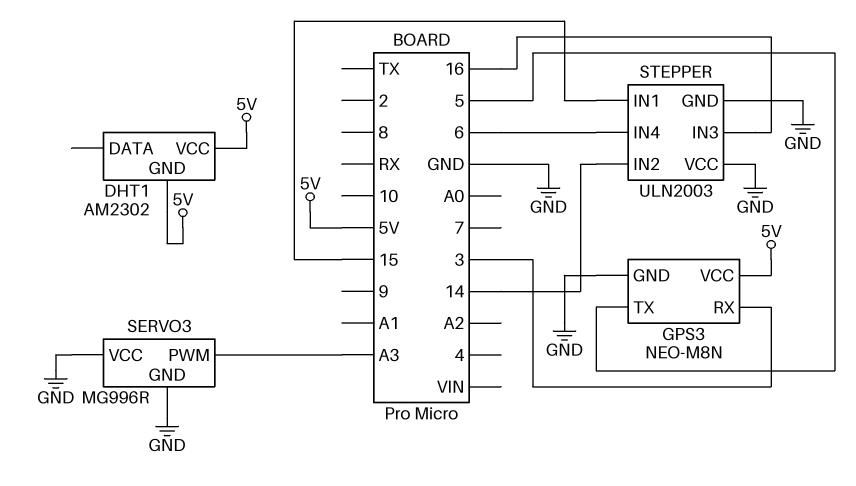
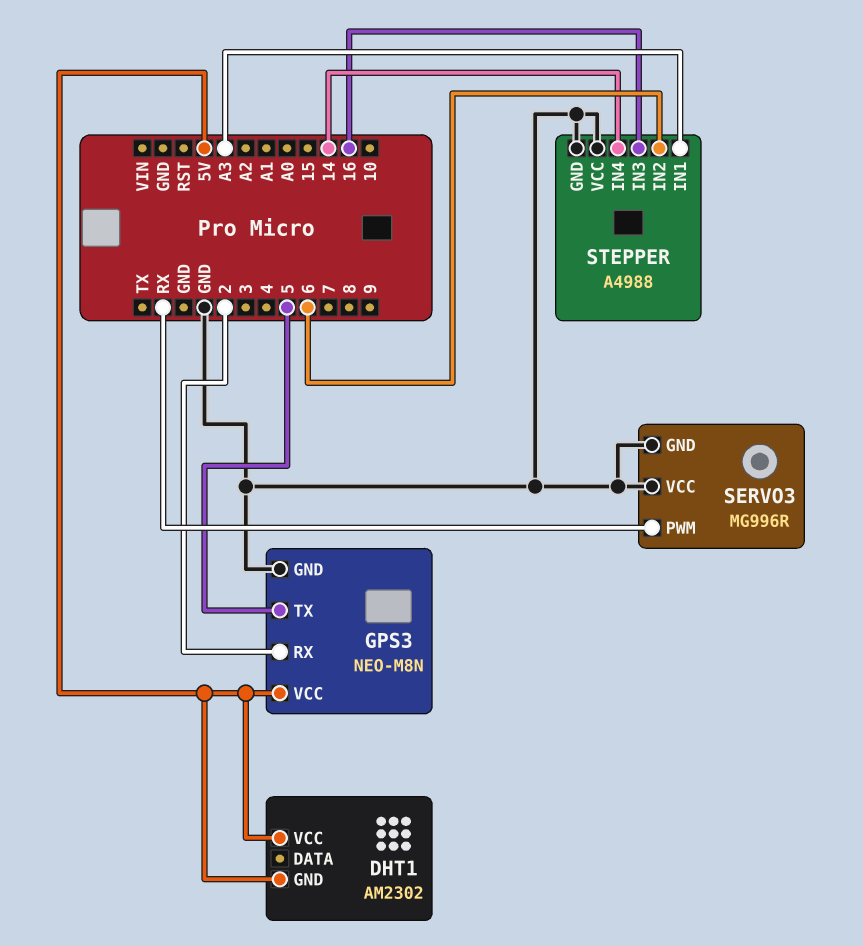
GPS3 pin RX: 3 -> 2
SERVO3 pin PWM: A3 -> RX
STEPPER: ULN2003 -> A4988
STEPPER pin IN1: 15 -> A3
STEPPER pin IN2: 14 -> 6
STEPPER pin IN4: 6 -> 14

